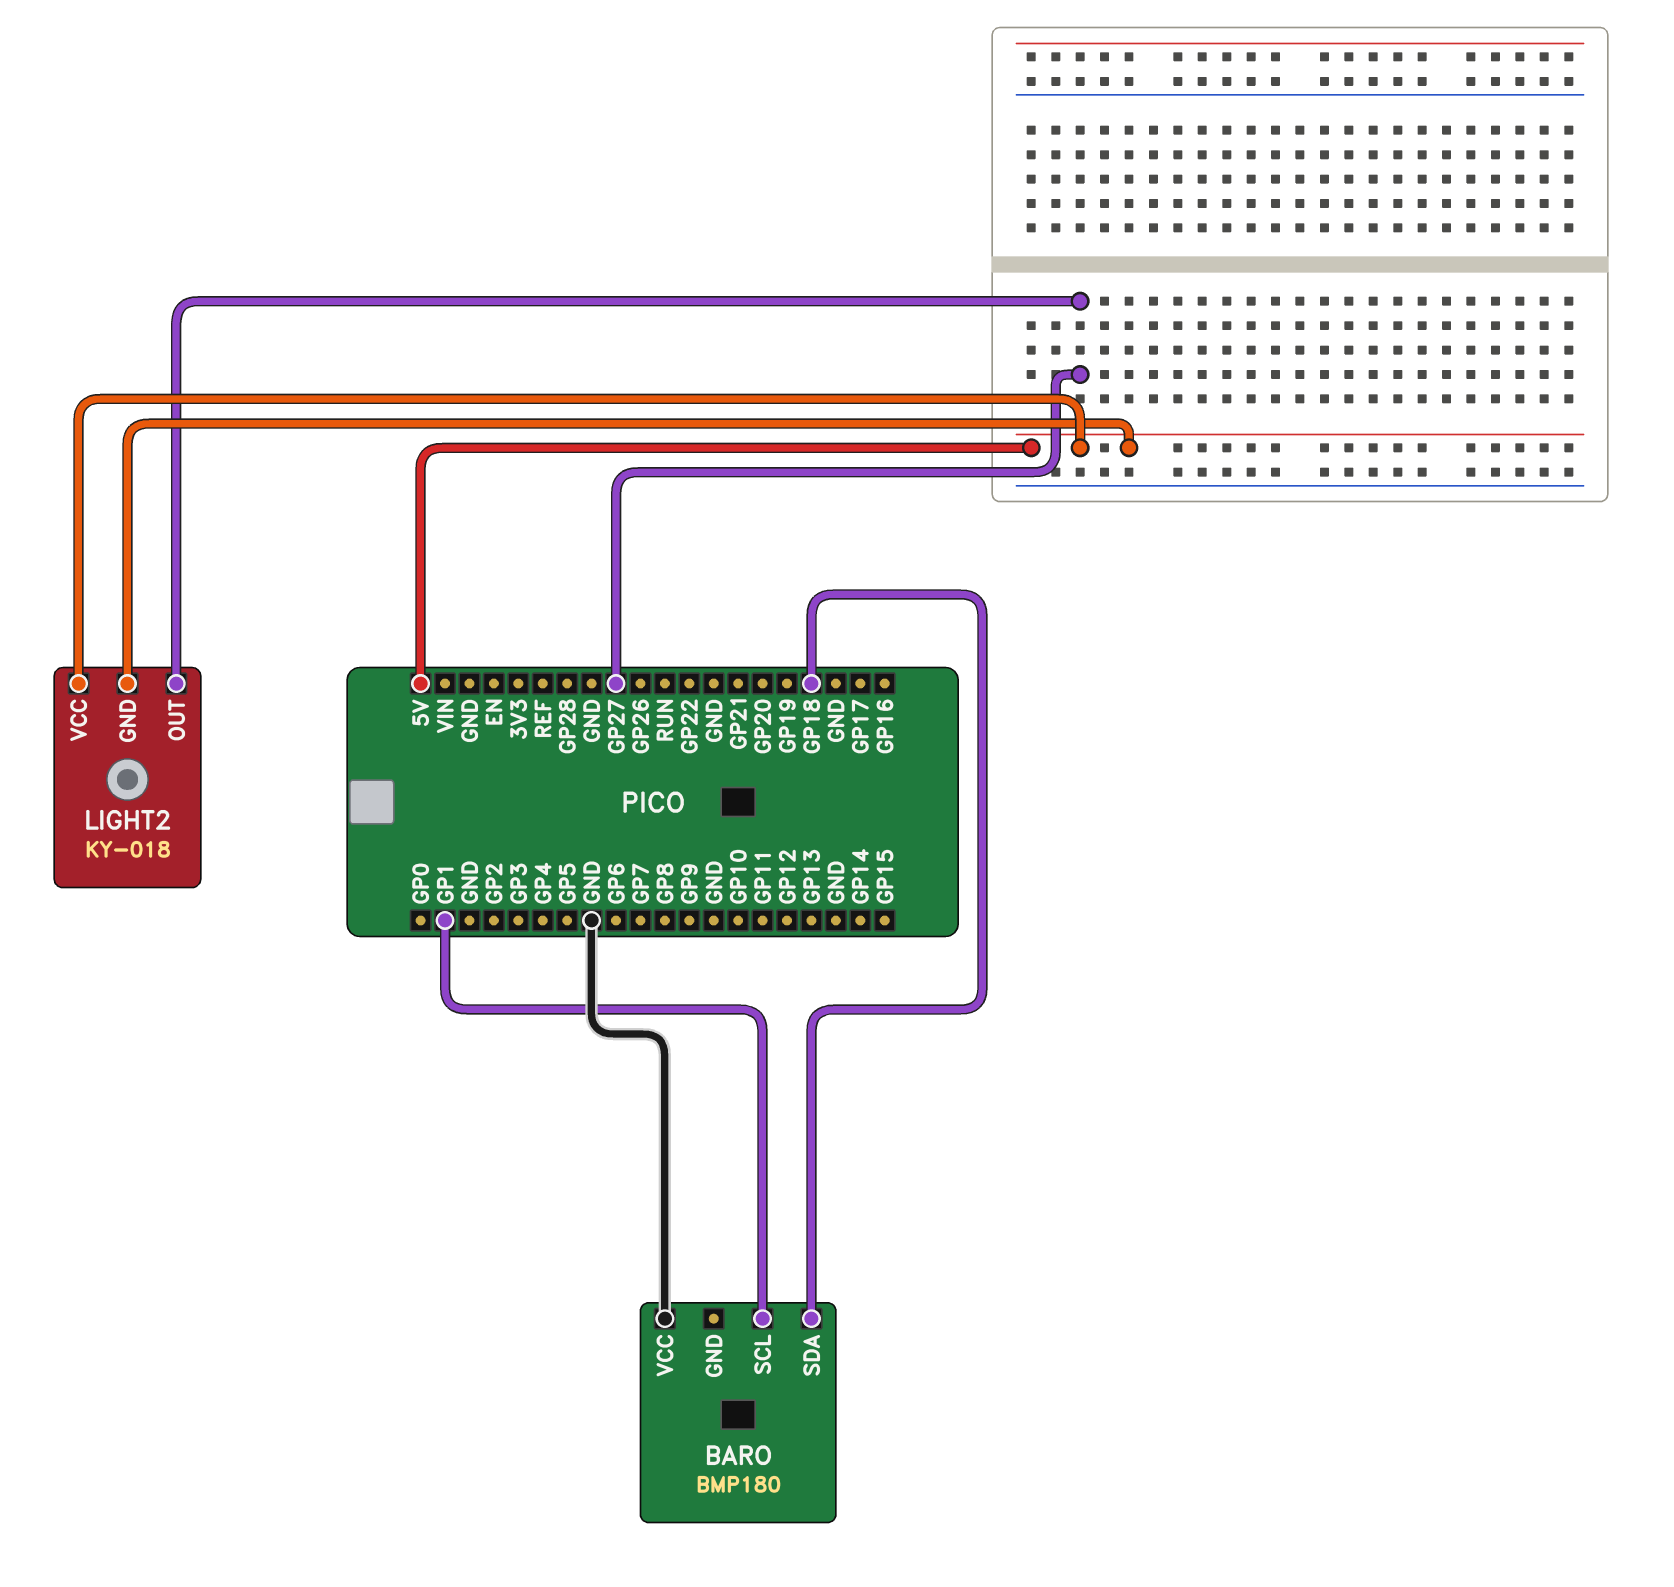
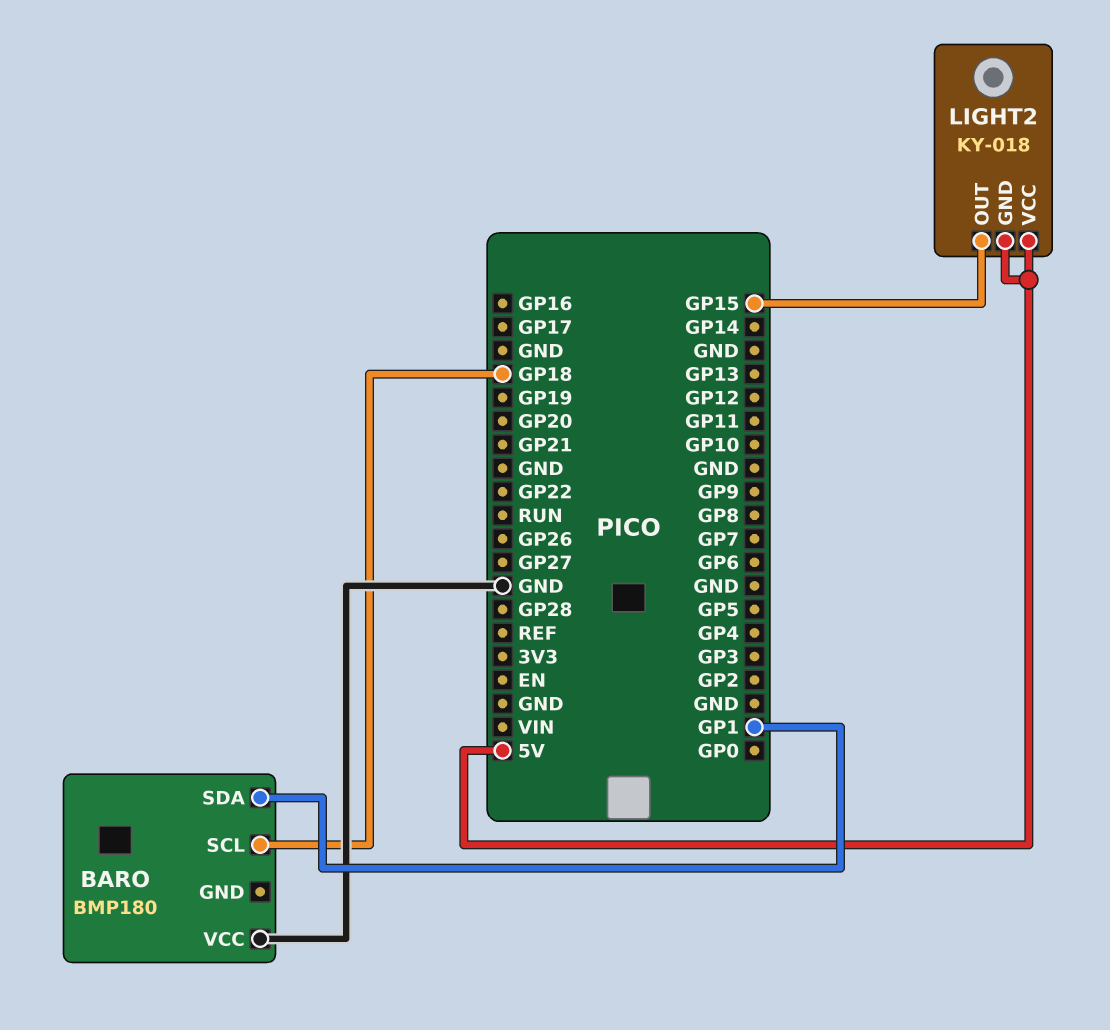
BARO pin SCL: GP1 -> GP18
BARO pin SDA: GP18 -> GP1
LIGHT2 pin OUT: GP27 -> GP15

